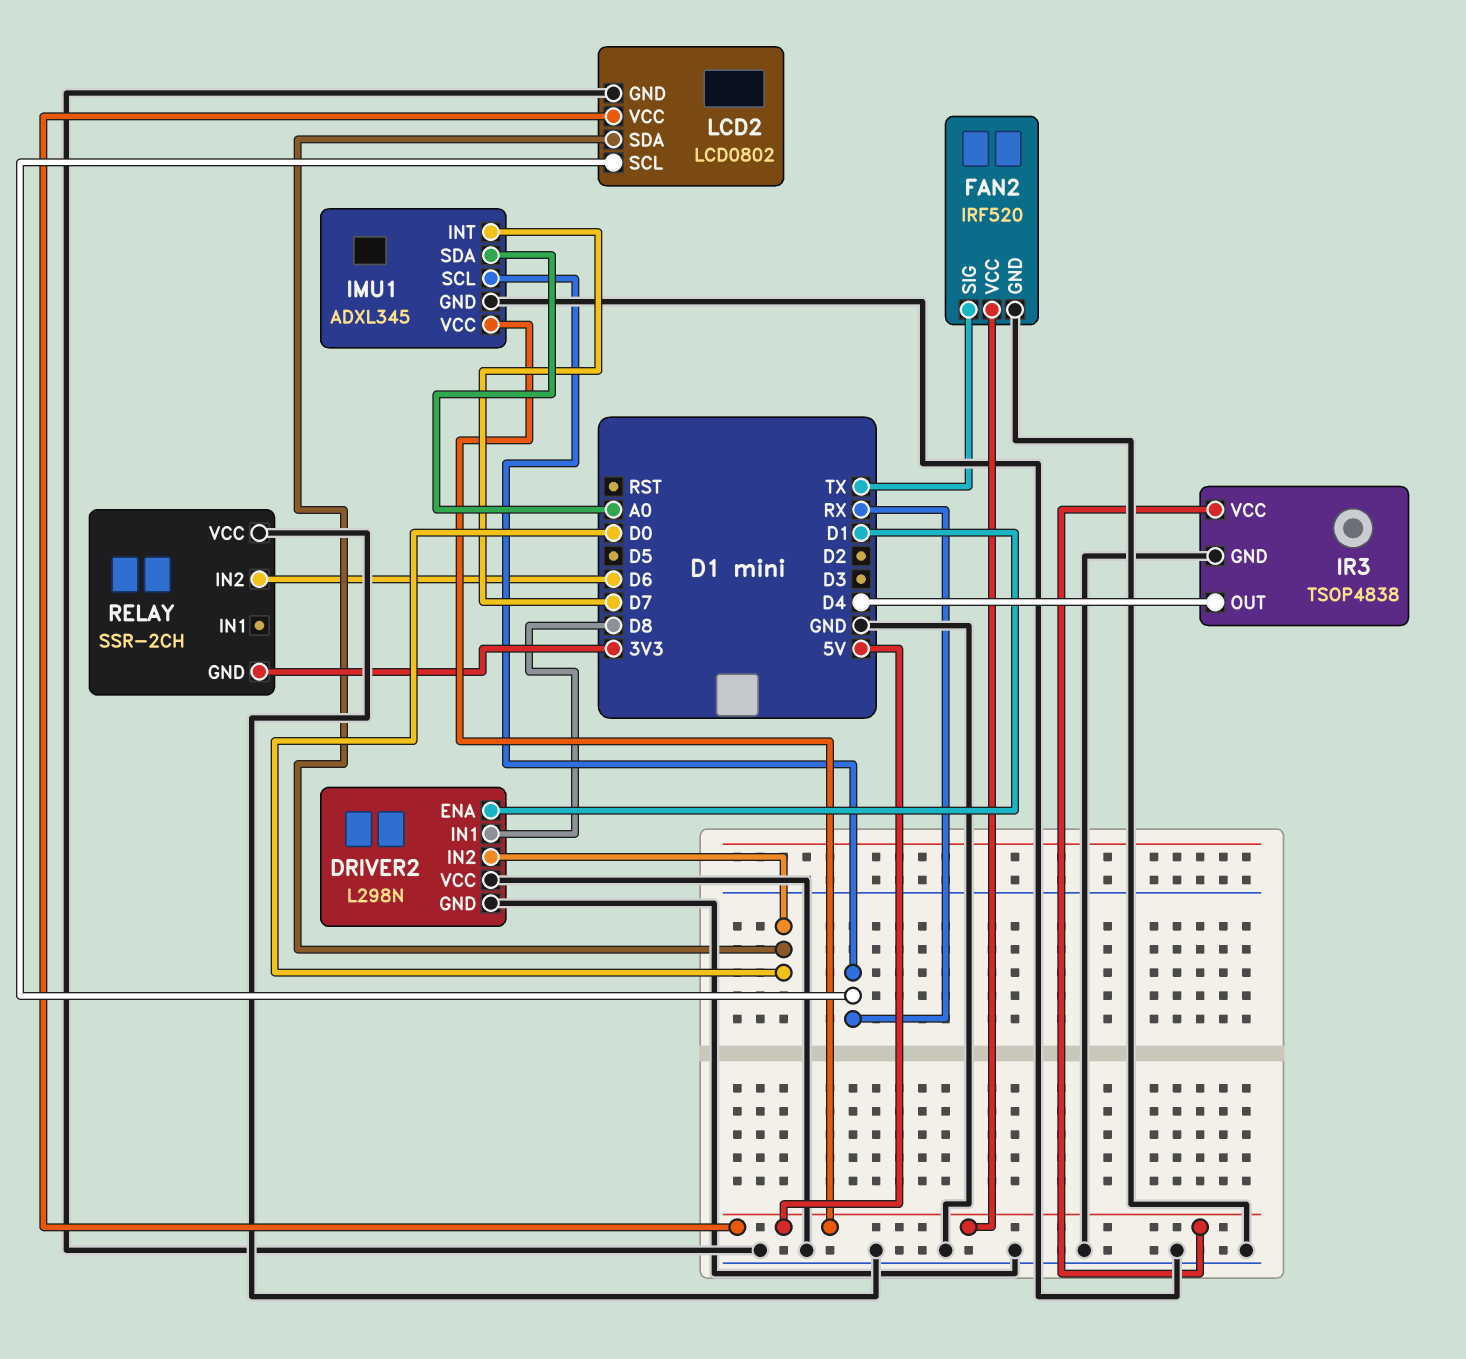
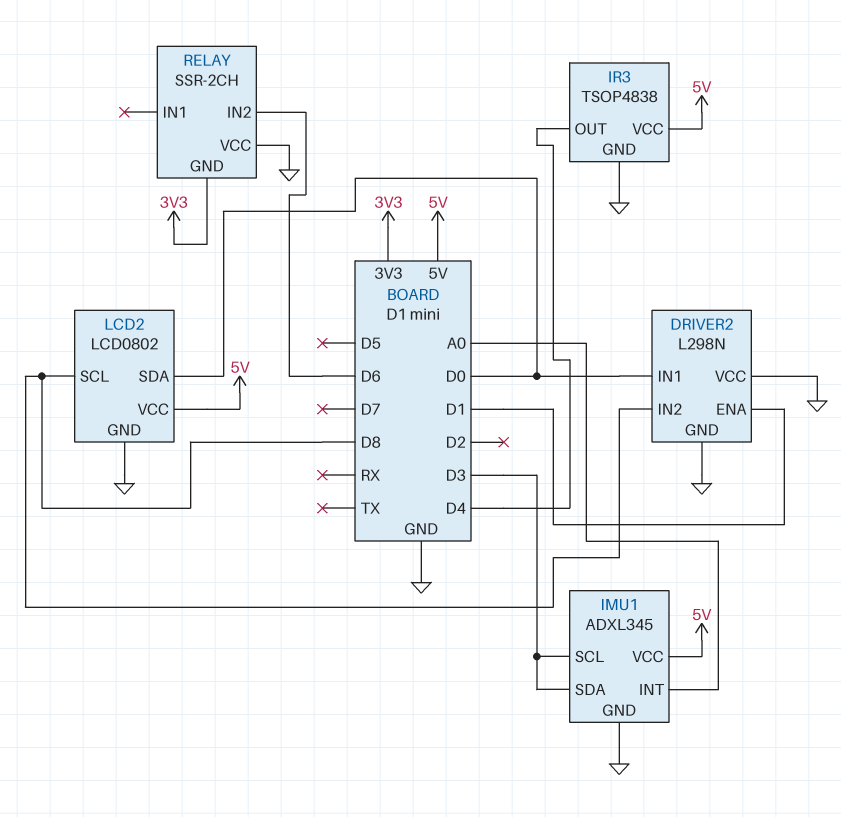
DRIVER2 pin IN1: D8 -> D0
DRIVER2 pin IN2: D0 -> D8
FAN2: IRF520 -> none
FAN2 pin GND: GND -> none
FAN2 pin SIG: TX -> none
FAN2 pin VCC: 5V -> none
IMU1 pin INT: D7 -> A0
IMU1 pin SCL: RX -> D3
IMU1 pin SDA: A0 -> D3
LCD2 pin SCL: RX -> D8

